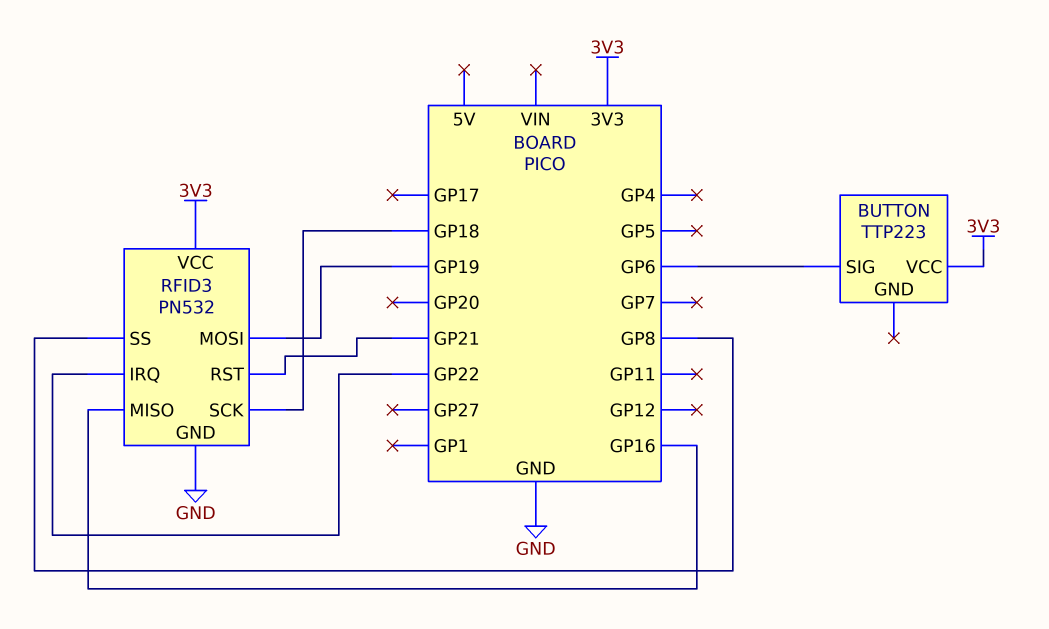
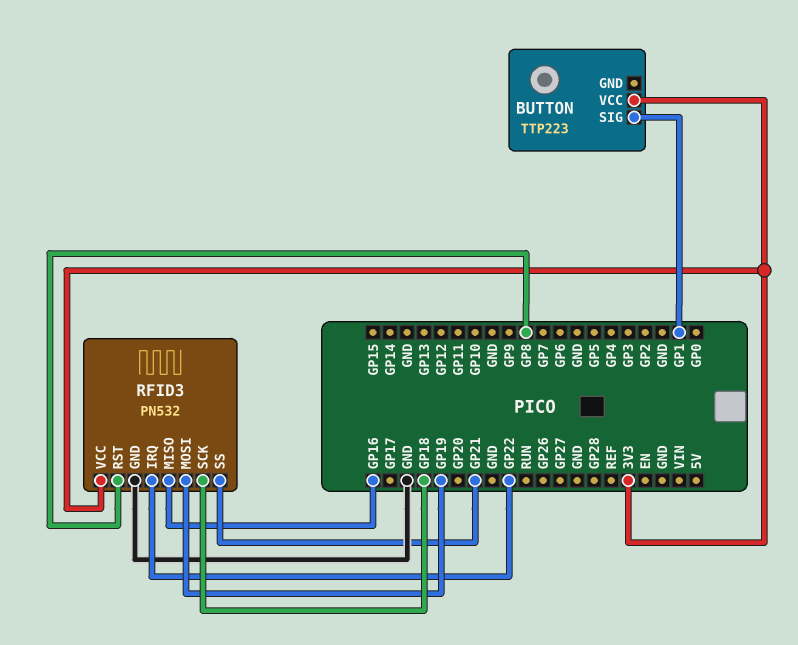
BUTTON pin SIG: GP6 -> GP1
RFID3 pin RST: GP21 -> GP8
RFID3 pin SS: GP8 -> GP21

